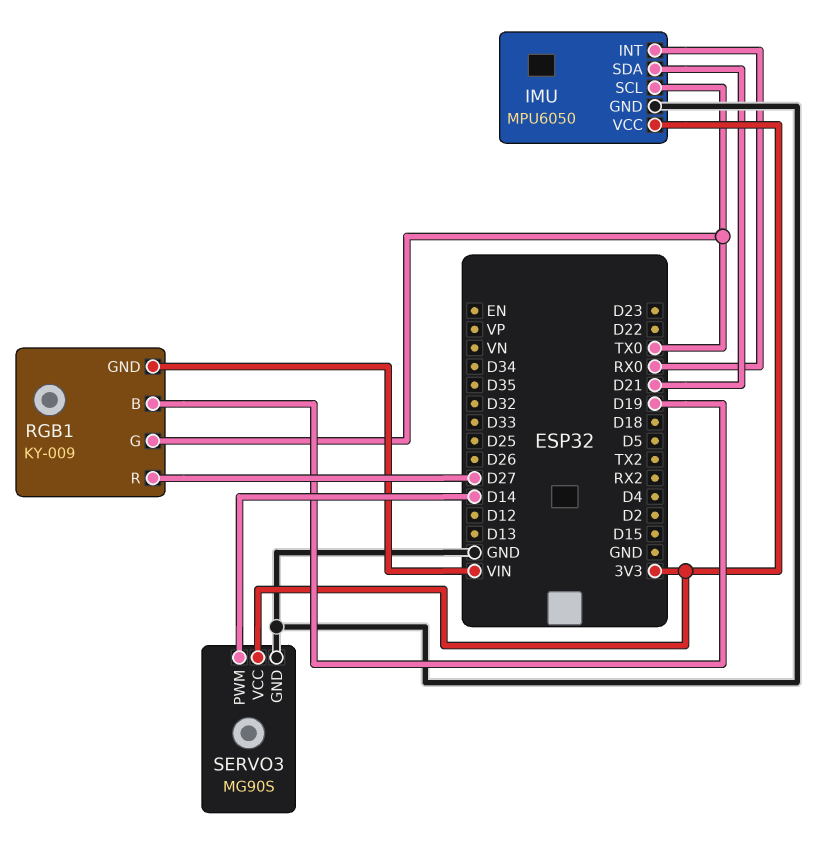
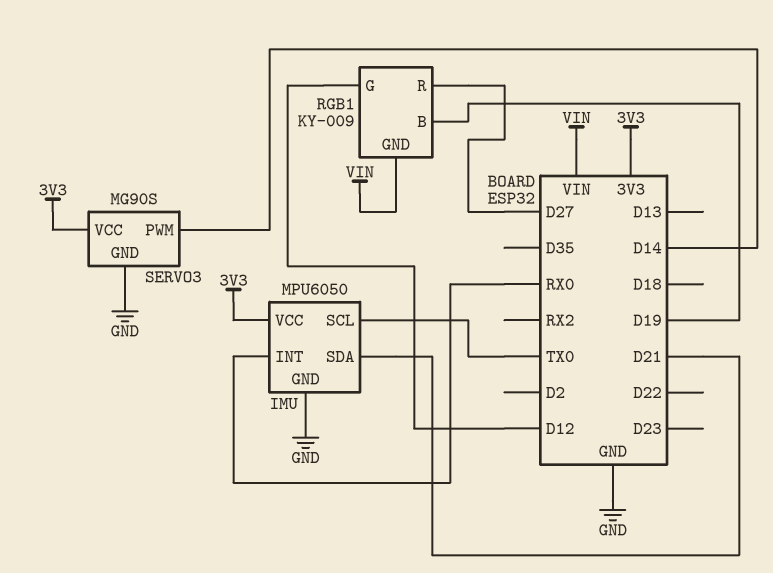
RGB1 pin G: TX0 -> D12

